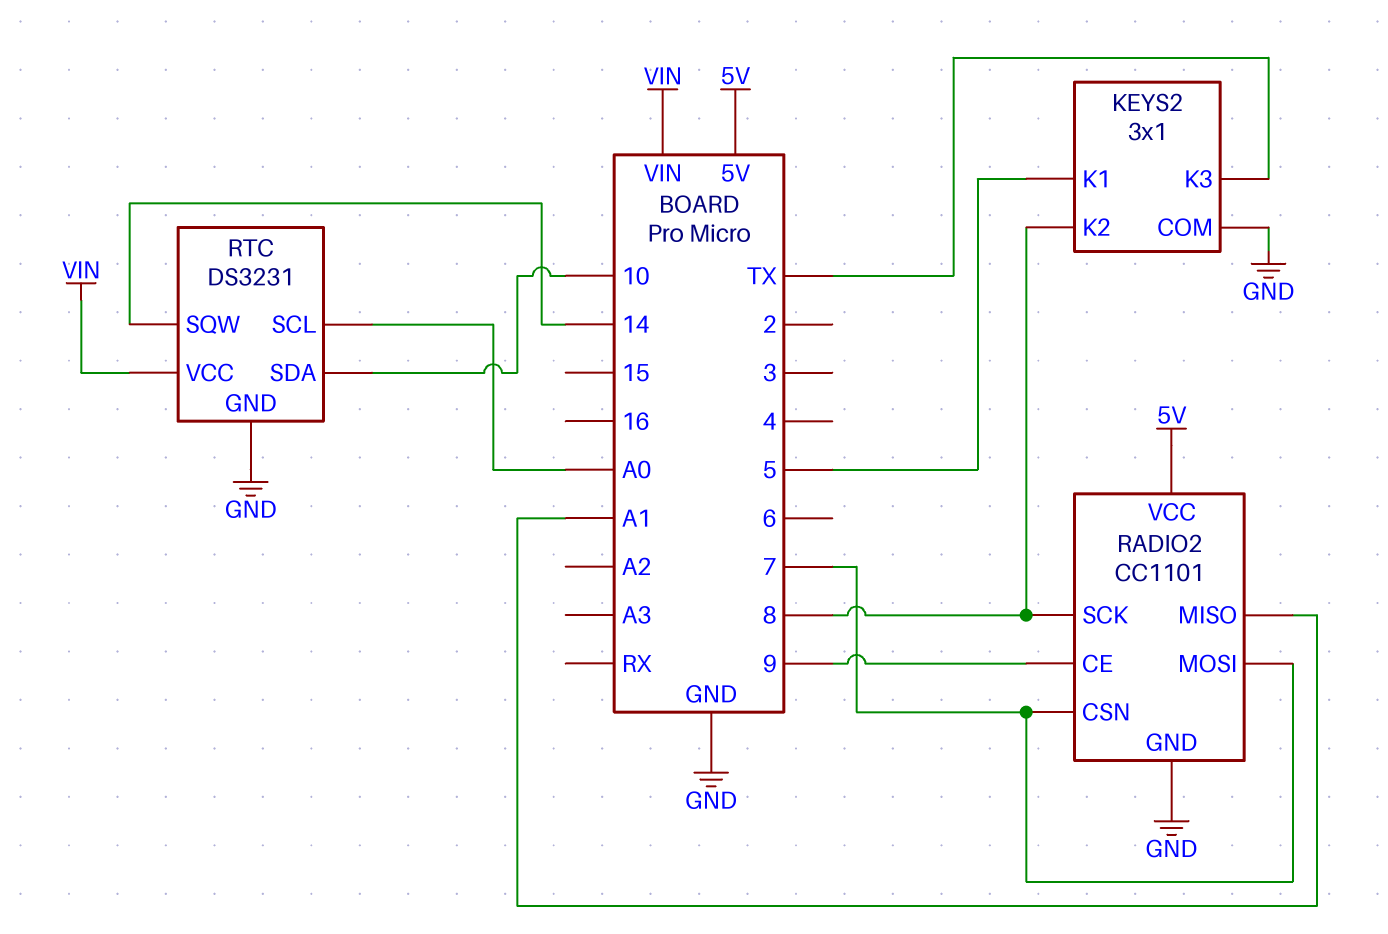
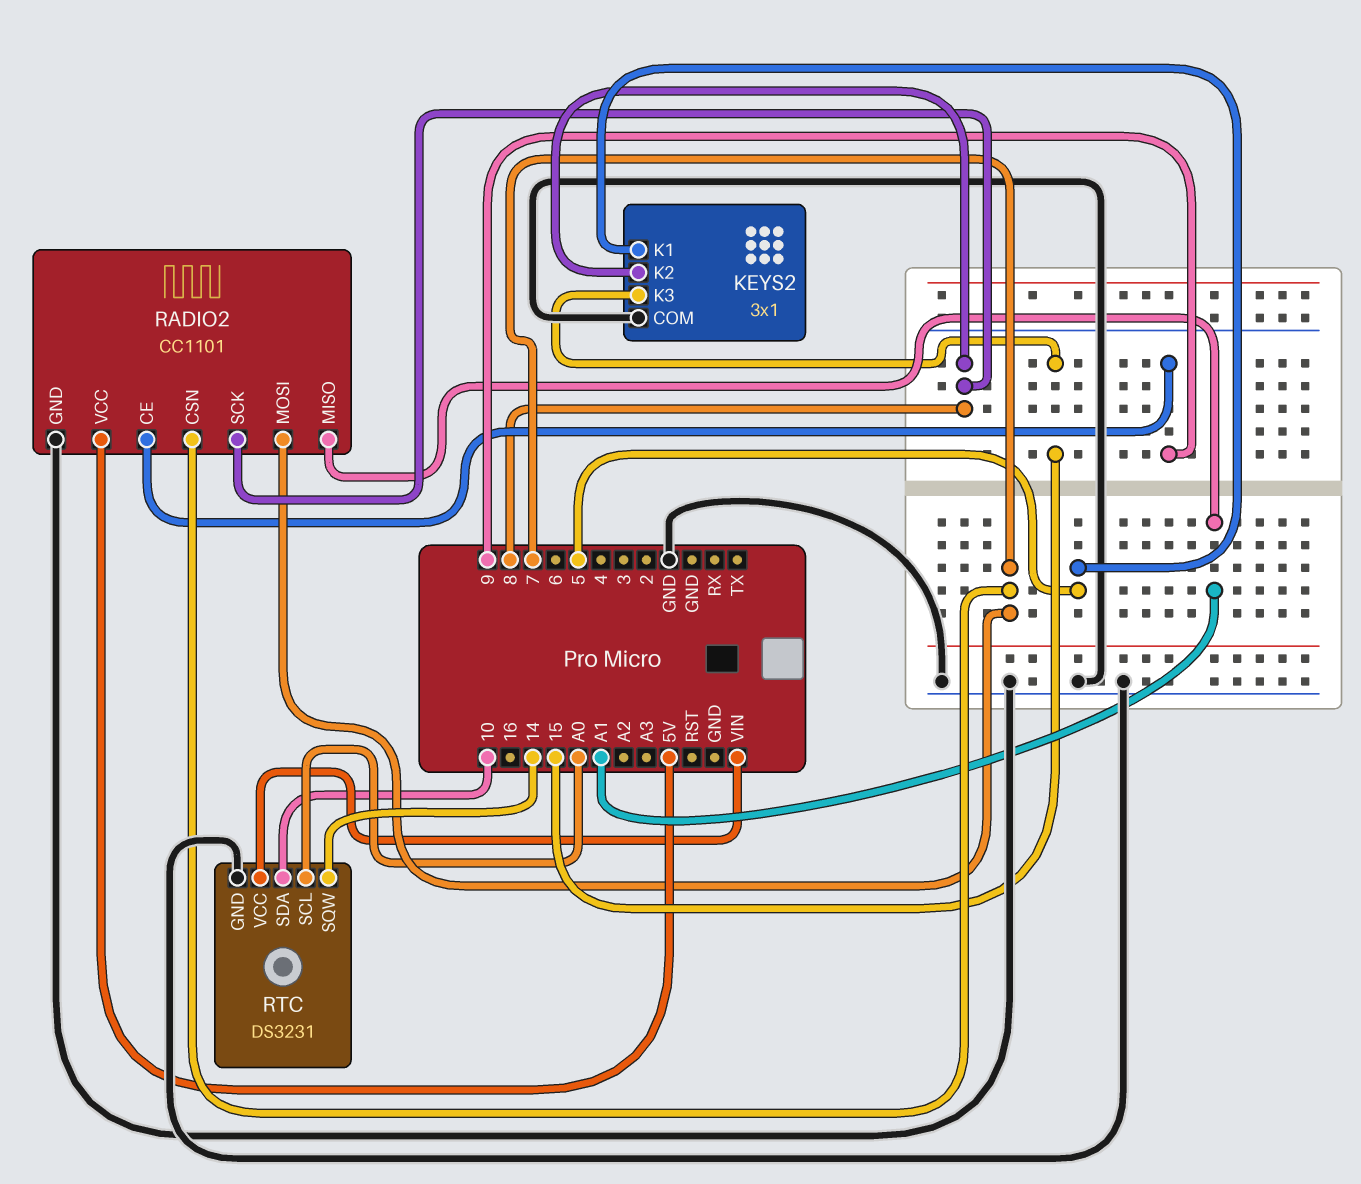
KEYS2 pin K3: TX -> 15

